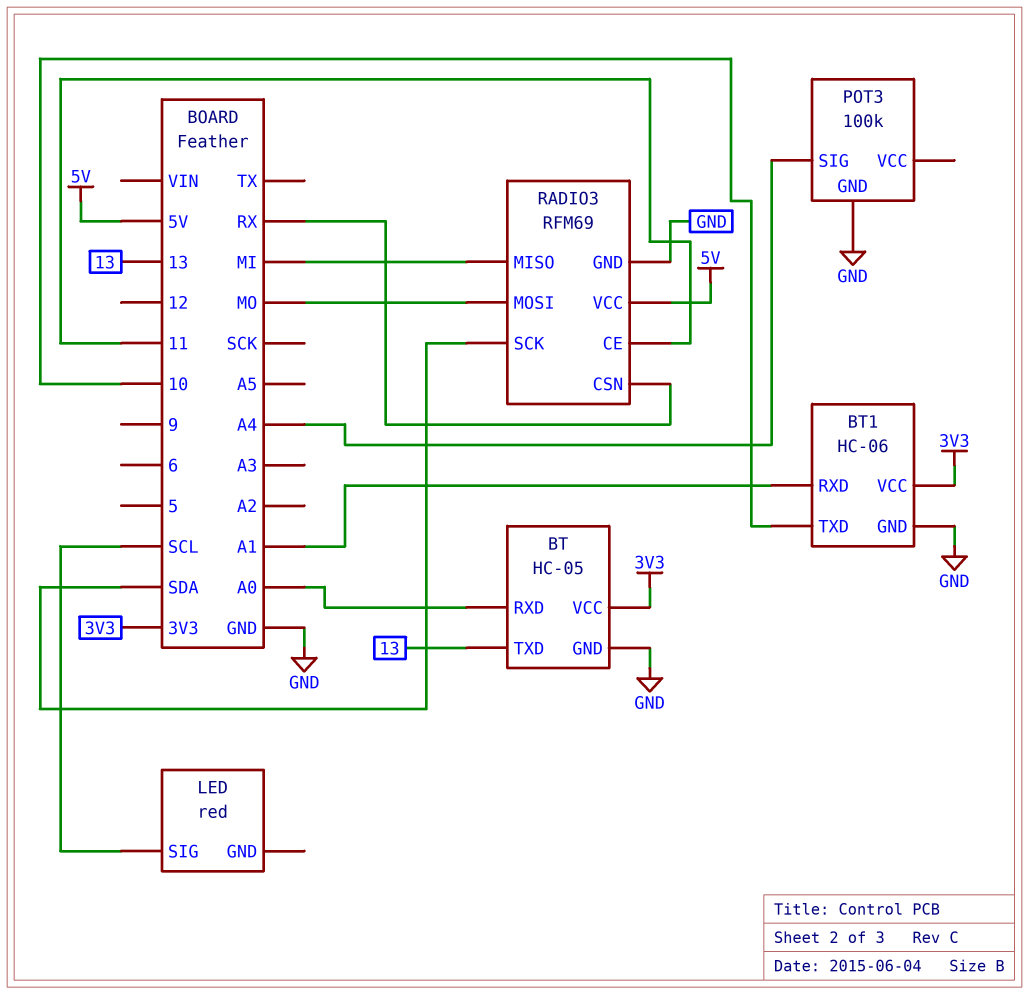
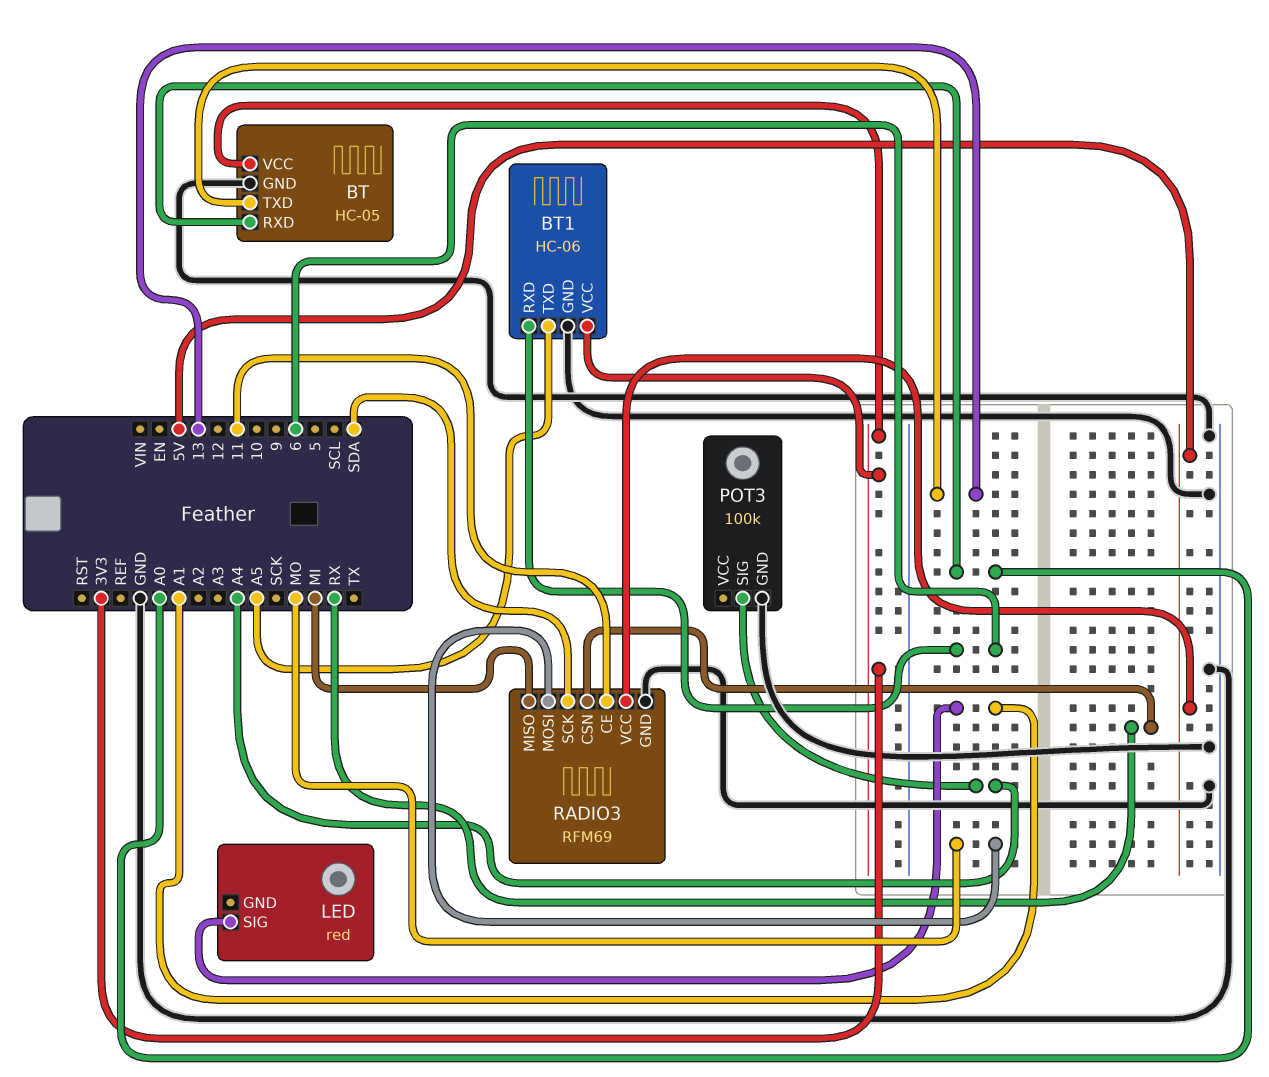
BT1 pin RXD: A1 -> 6
BT1 pin TXD: 10 -> A5
LED pin SIG: SCL -> A1

